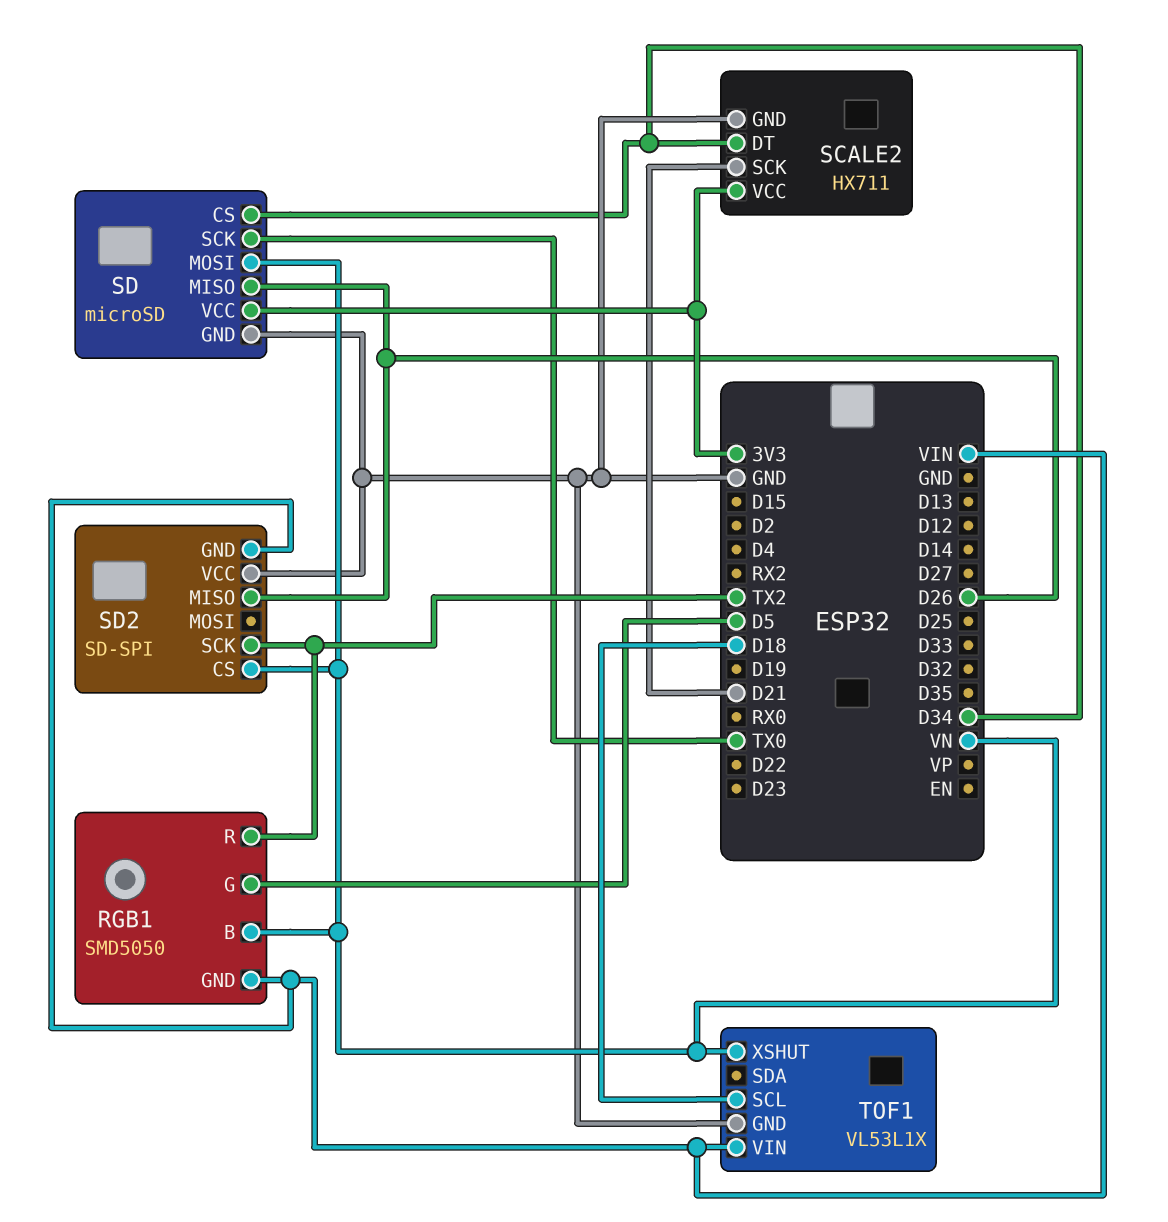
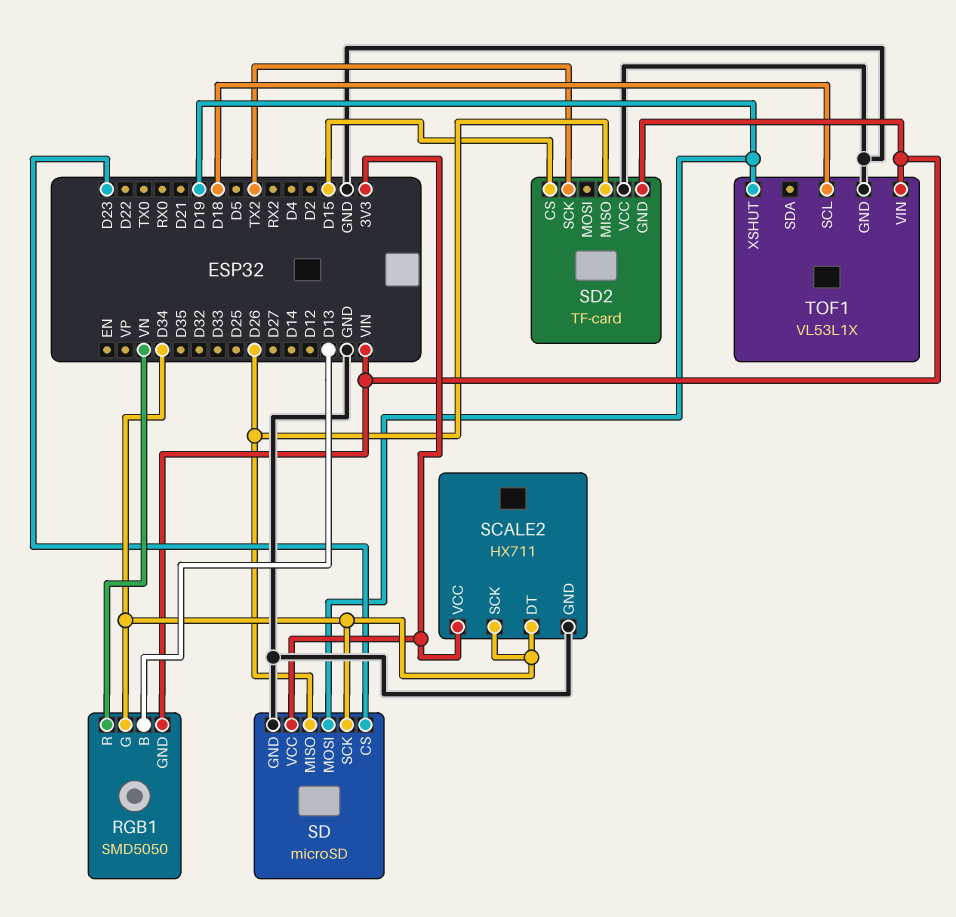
RGB1 pin B: VN -> D13
RGB1 pin G: D5 -> D34
RGB1 pin R: TX2 -> VN
SCALE2 pin SCK: D21 -> D34
SD pin CS: D34 -> D23
SD pin MOSI: VN -> D19
SD pin SCK: TX0 -> D34
SD2: SD-SPI -> TF-card
SD2 pin CS: VN -> D15
TOF1 pin XSHUT: VN -> D19

